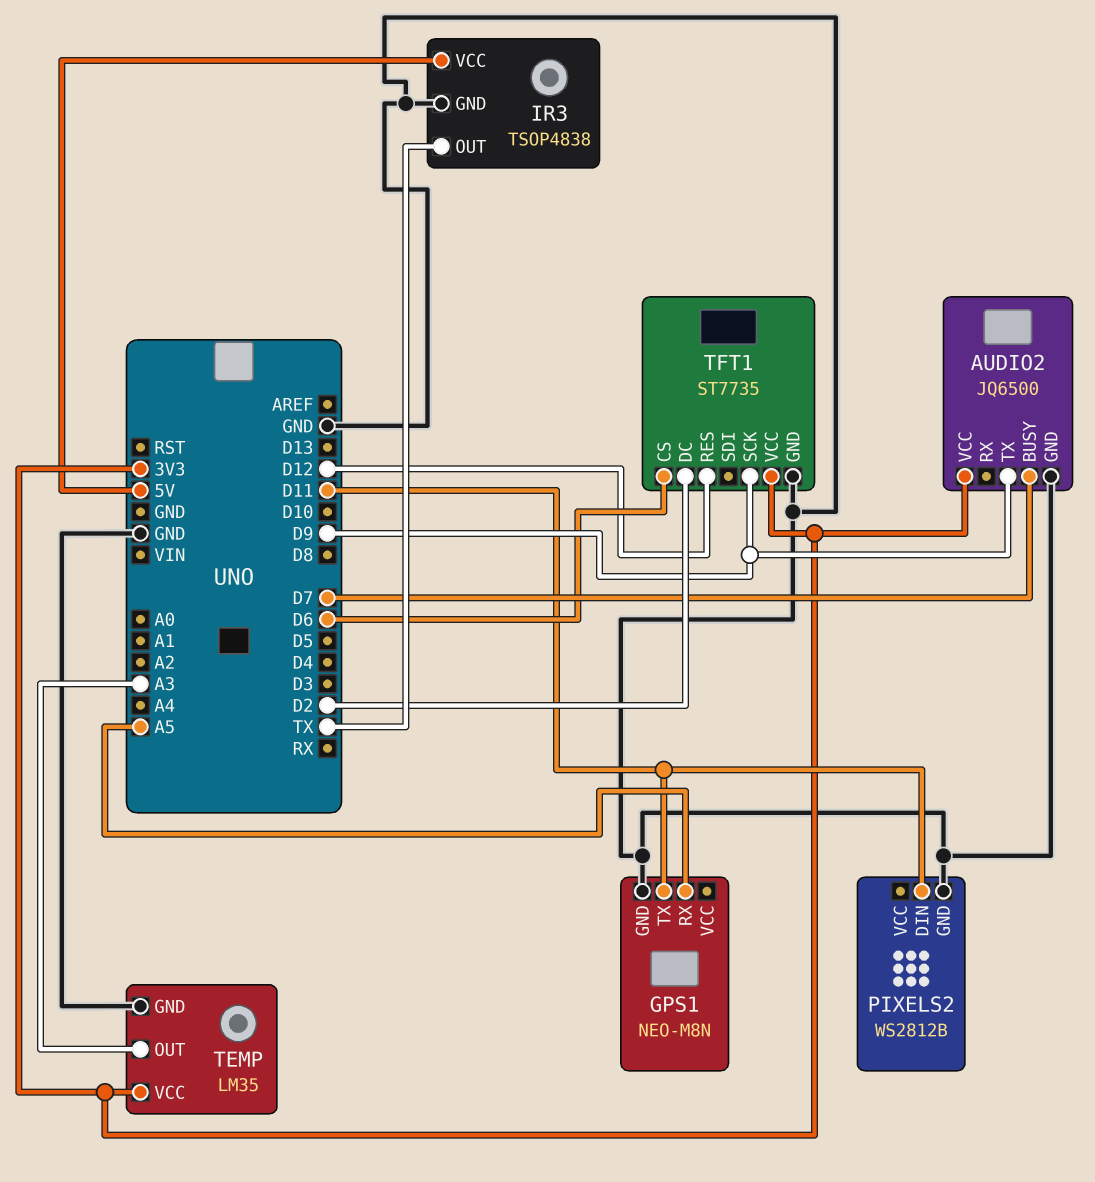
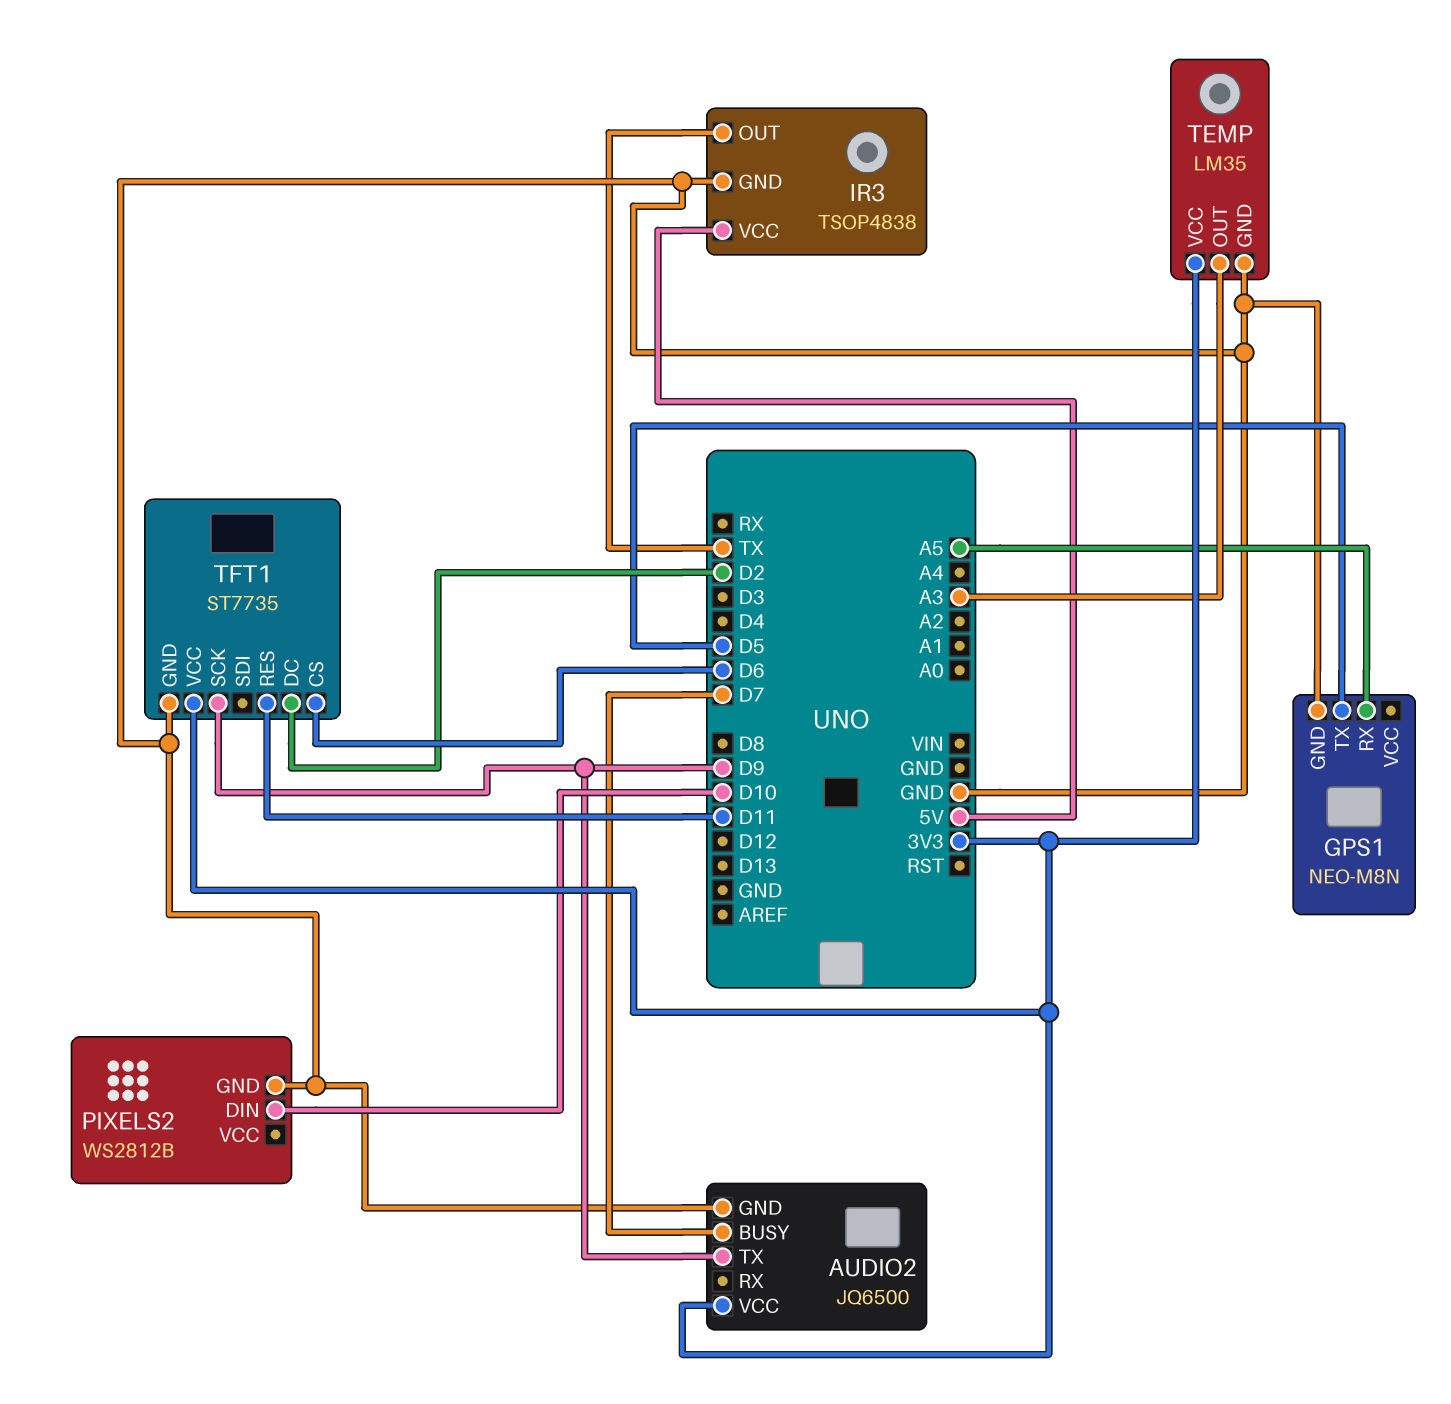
GPS1 pin TX: D11 -> D5
PIXELS2 pin DIN: D11 -> D10
TFT1 pin RES: D12 -> D11

